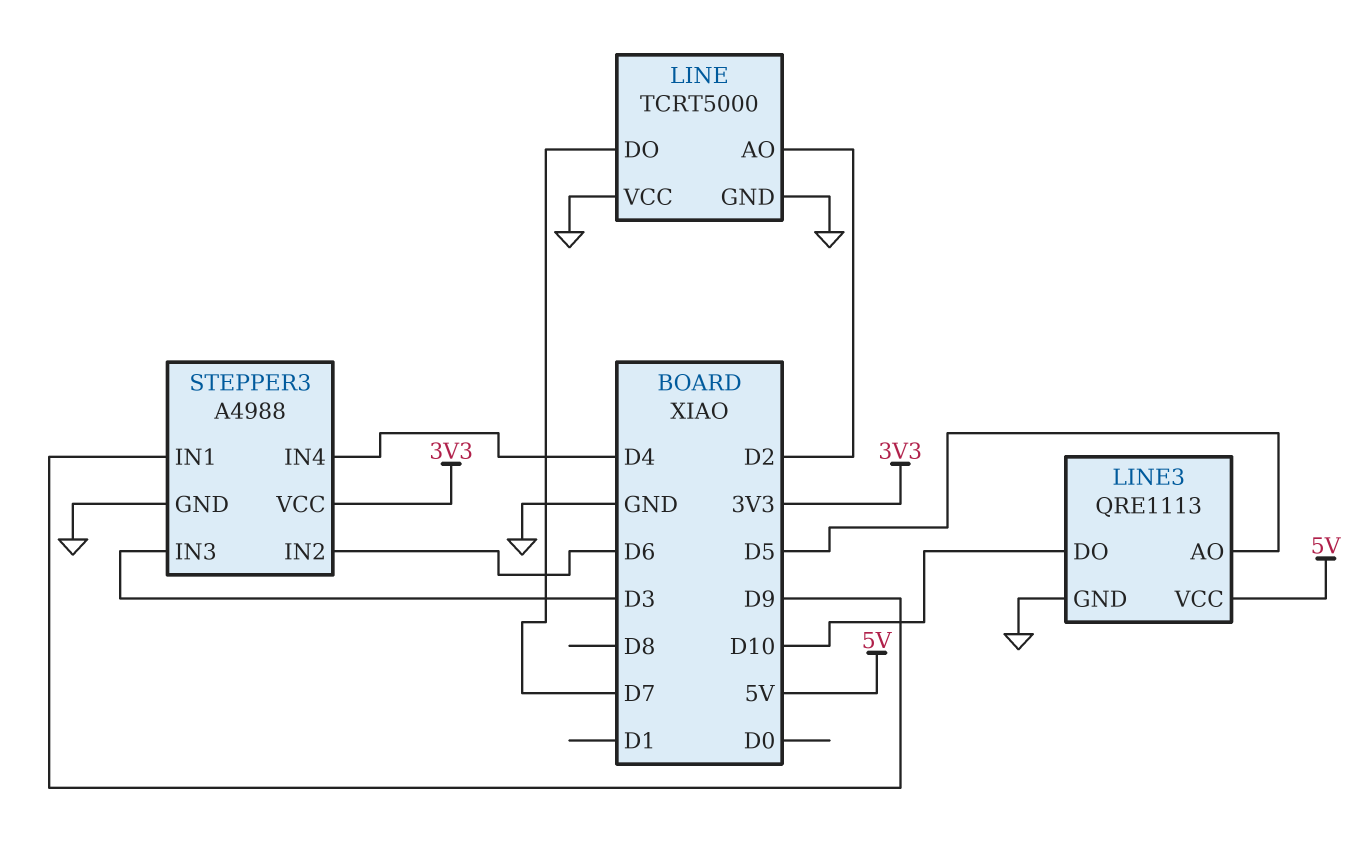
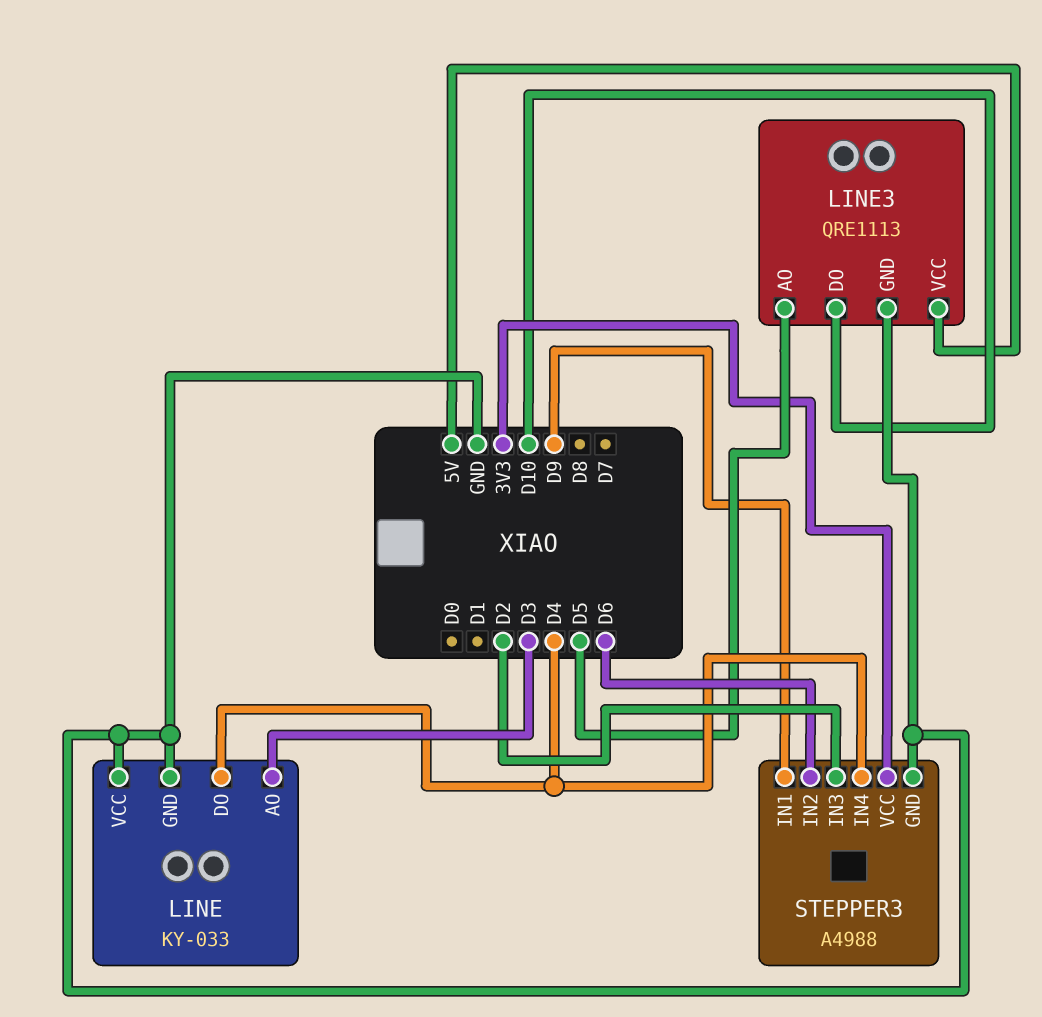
LINE: TCRT5000 -> KY-033
LINE pin AO: D2 -> D3
LINE pin DO: D7 -> D4
STEPPER3 pin IN3: D3 -> D2

